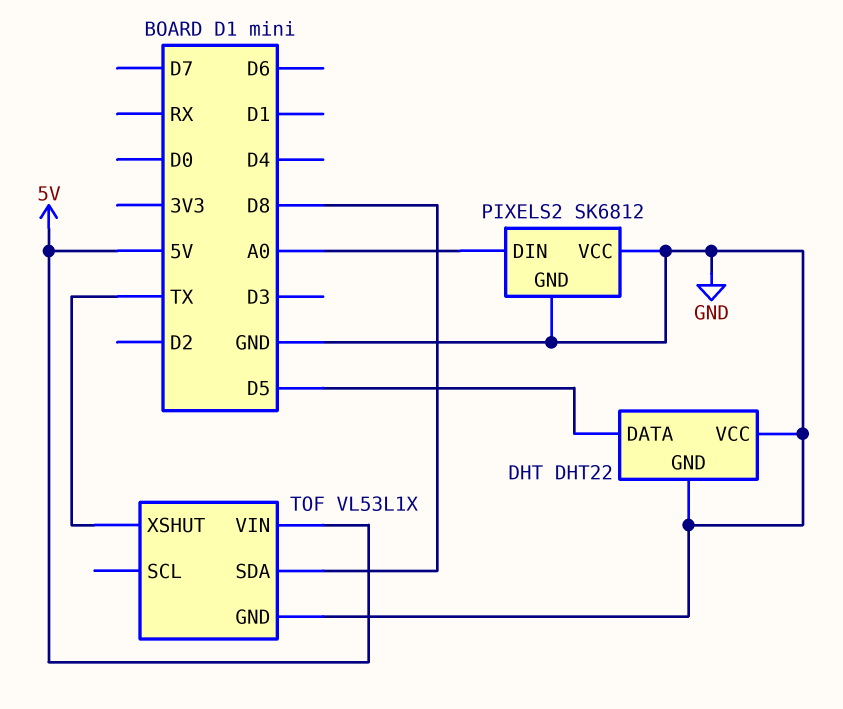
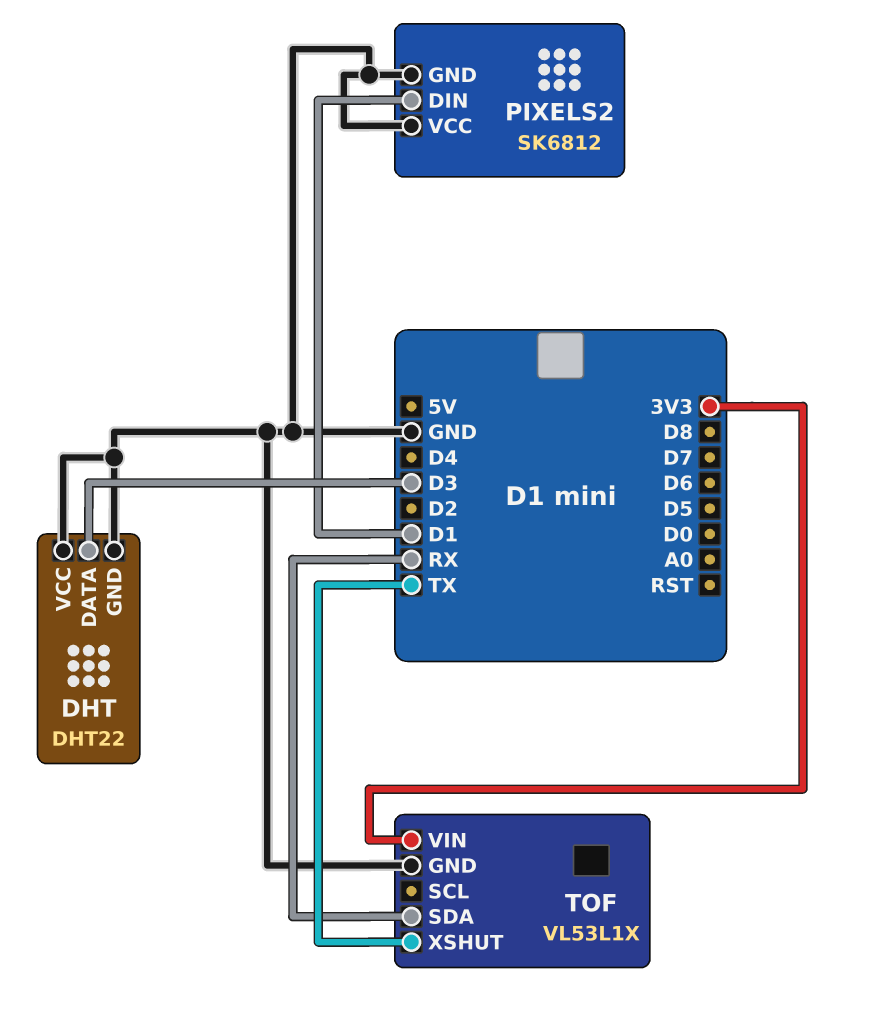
DHT pin DATA: D5 -> D3
PIXELS2 pin DIN: A0 -> D1
TOF pin SDA: D8 -> RX
TOF pin VIN: 5V -> 3V3

